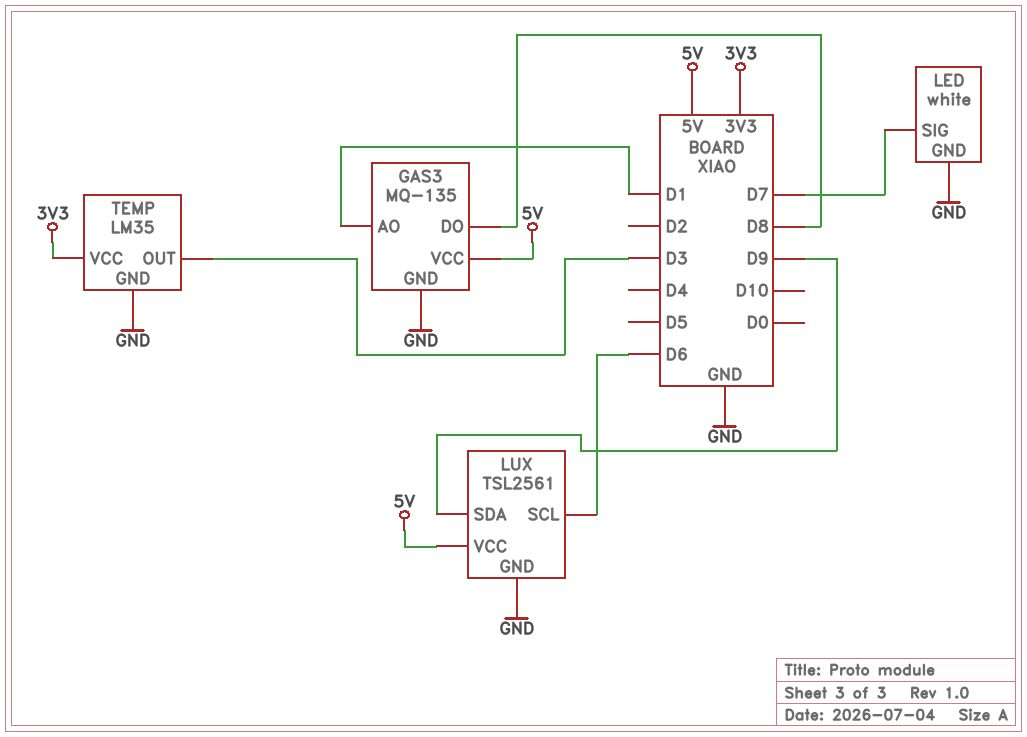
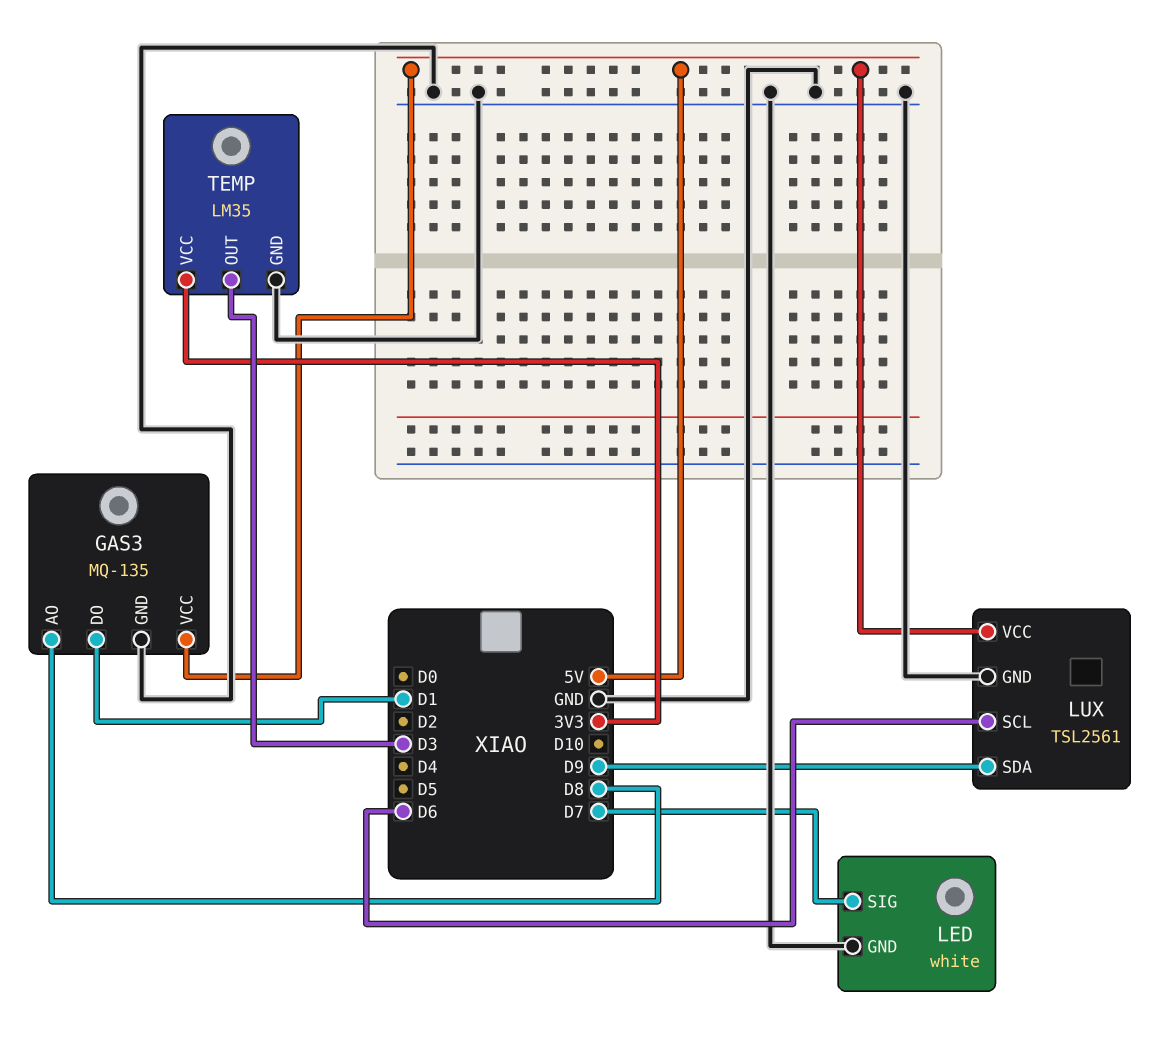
GAS3 pin AO: D1 -> D8
GAS3 pin DO: D8 -> D1

